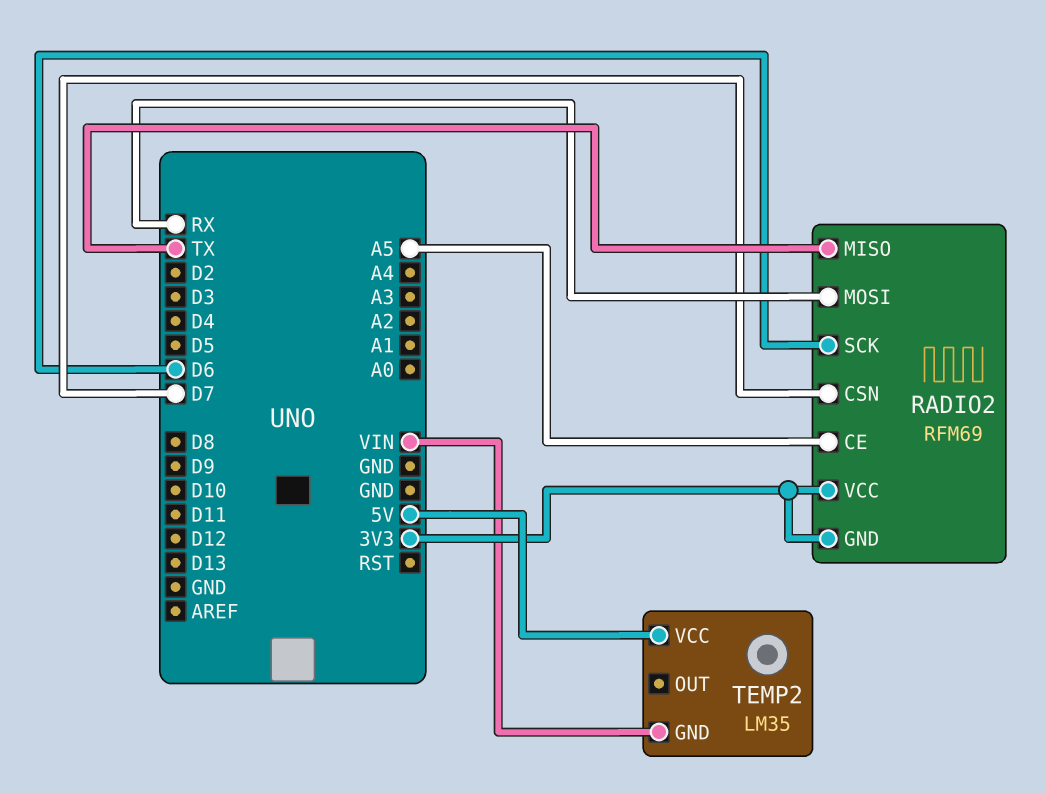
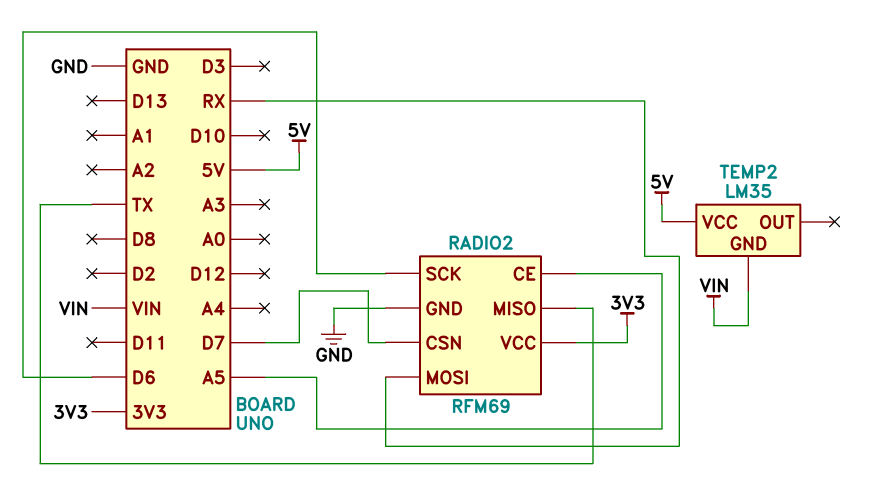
RADIO2 pin GND: 3V3 -> GND

